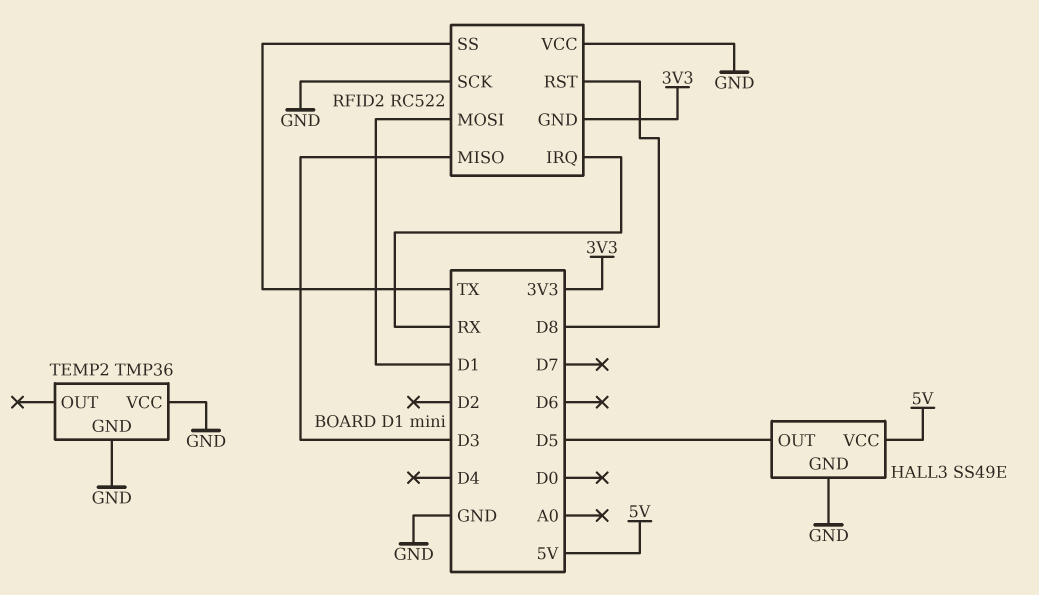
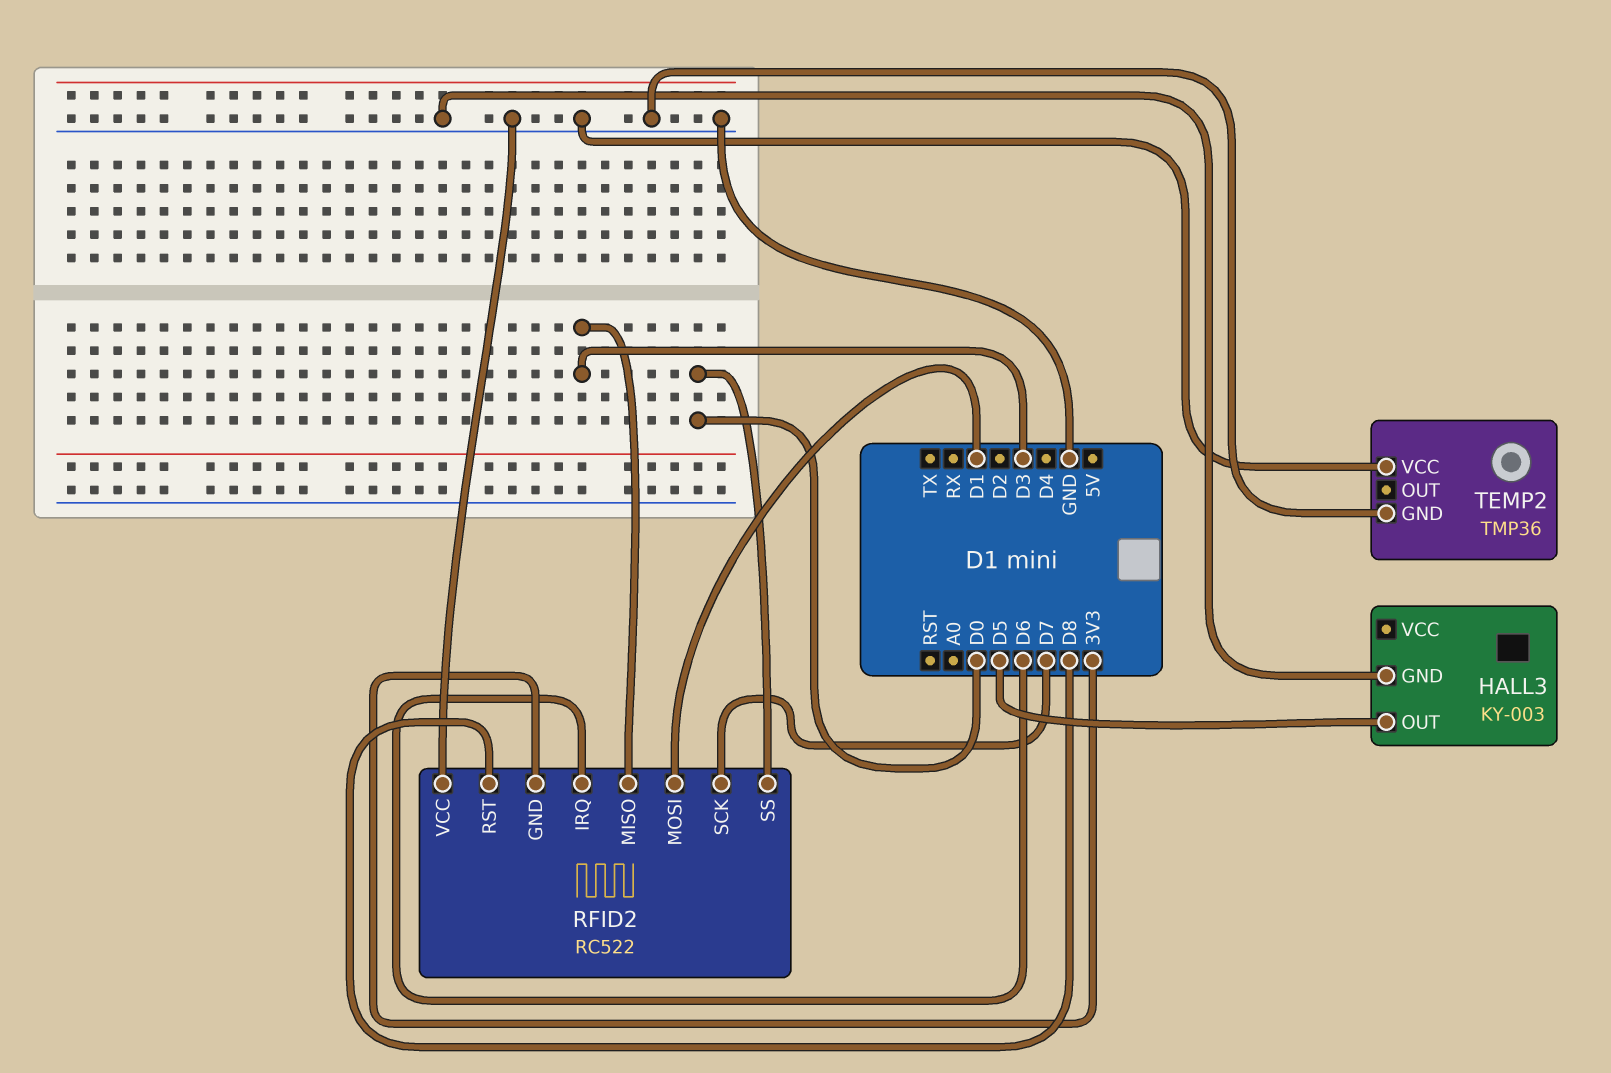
HALL3: SS49E -> KY-003
HALL3 pin VCC: 5V -> none
RFID2 pin IRQ: RX -> D6
RFID2 pin SCK: GND -> D7
RFID2 pin SS: TX -> D0

